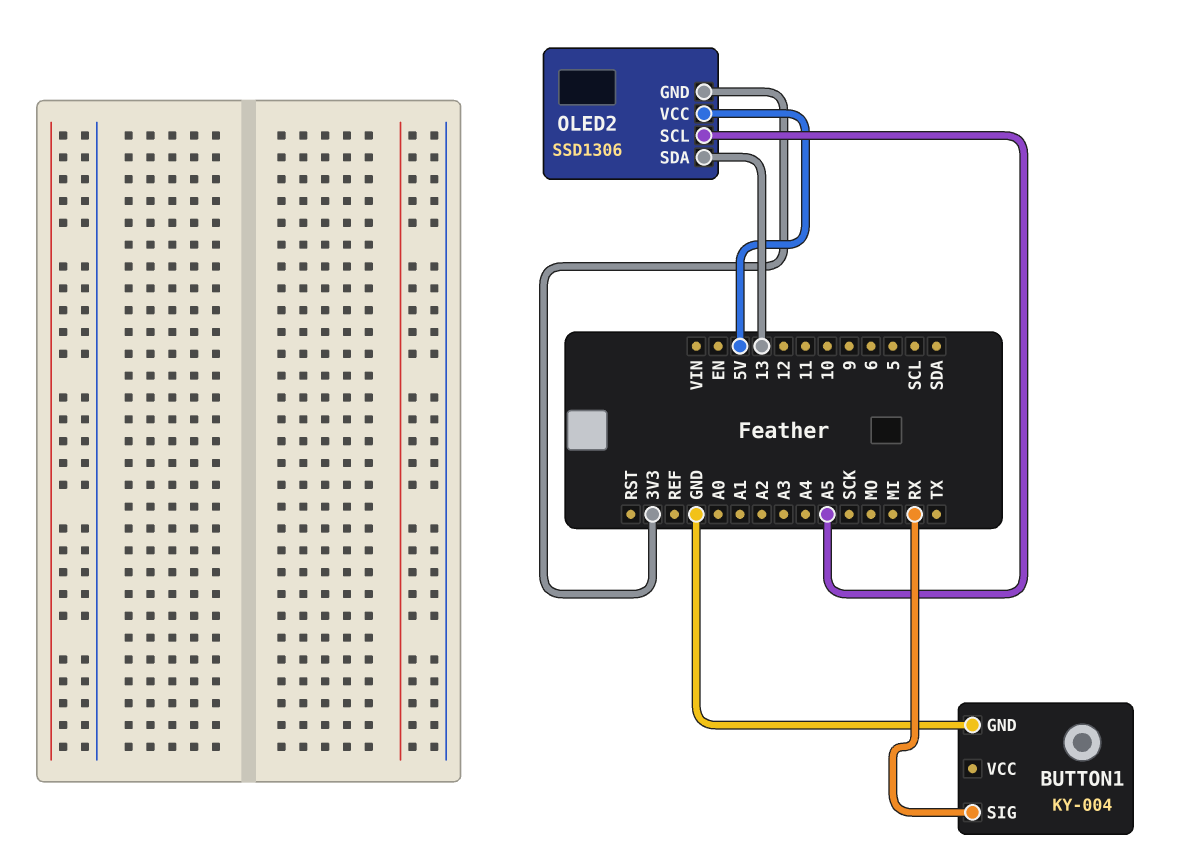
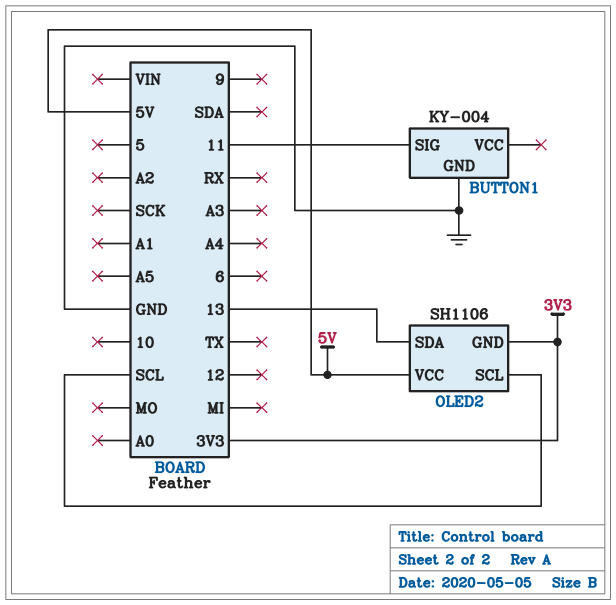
BUTTON1 pin SIG: RX -> 11
OLED2: SSD1306 -> SH1106
OLED2 pin SCL: A5 -> SCL

